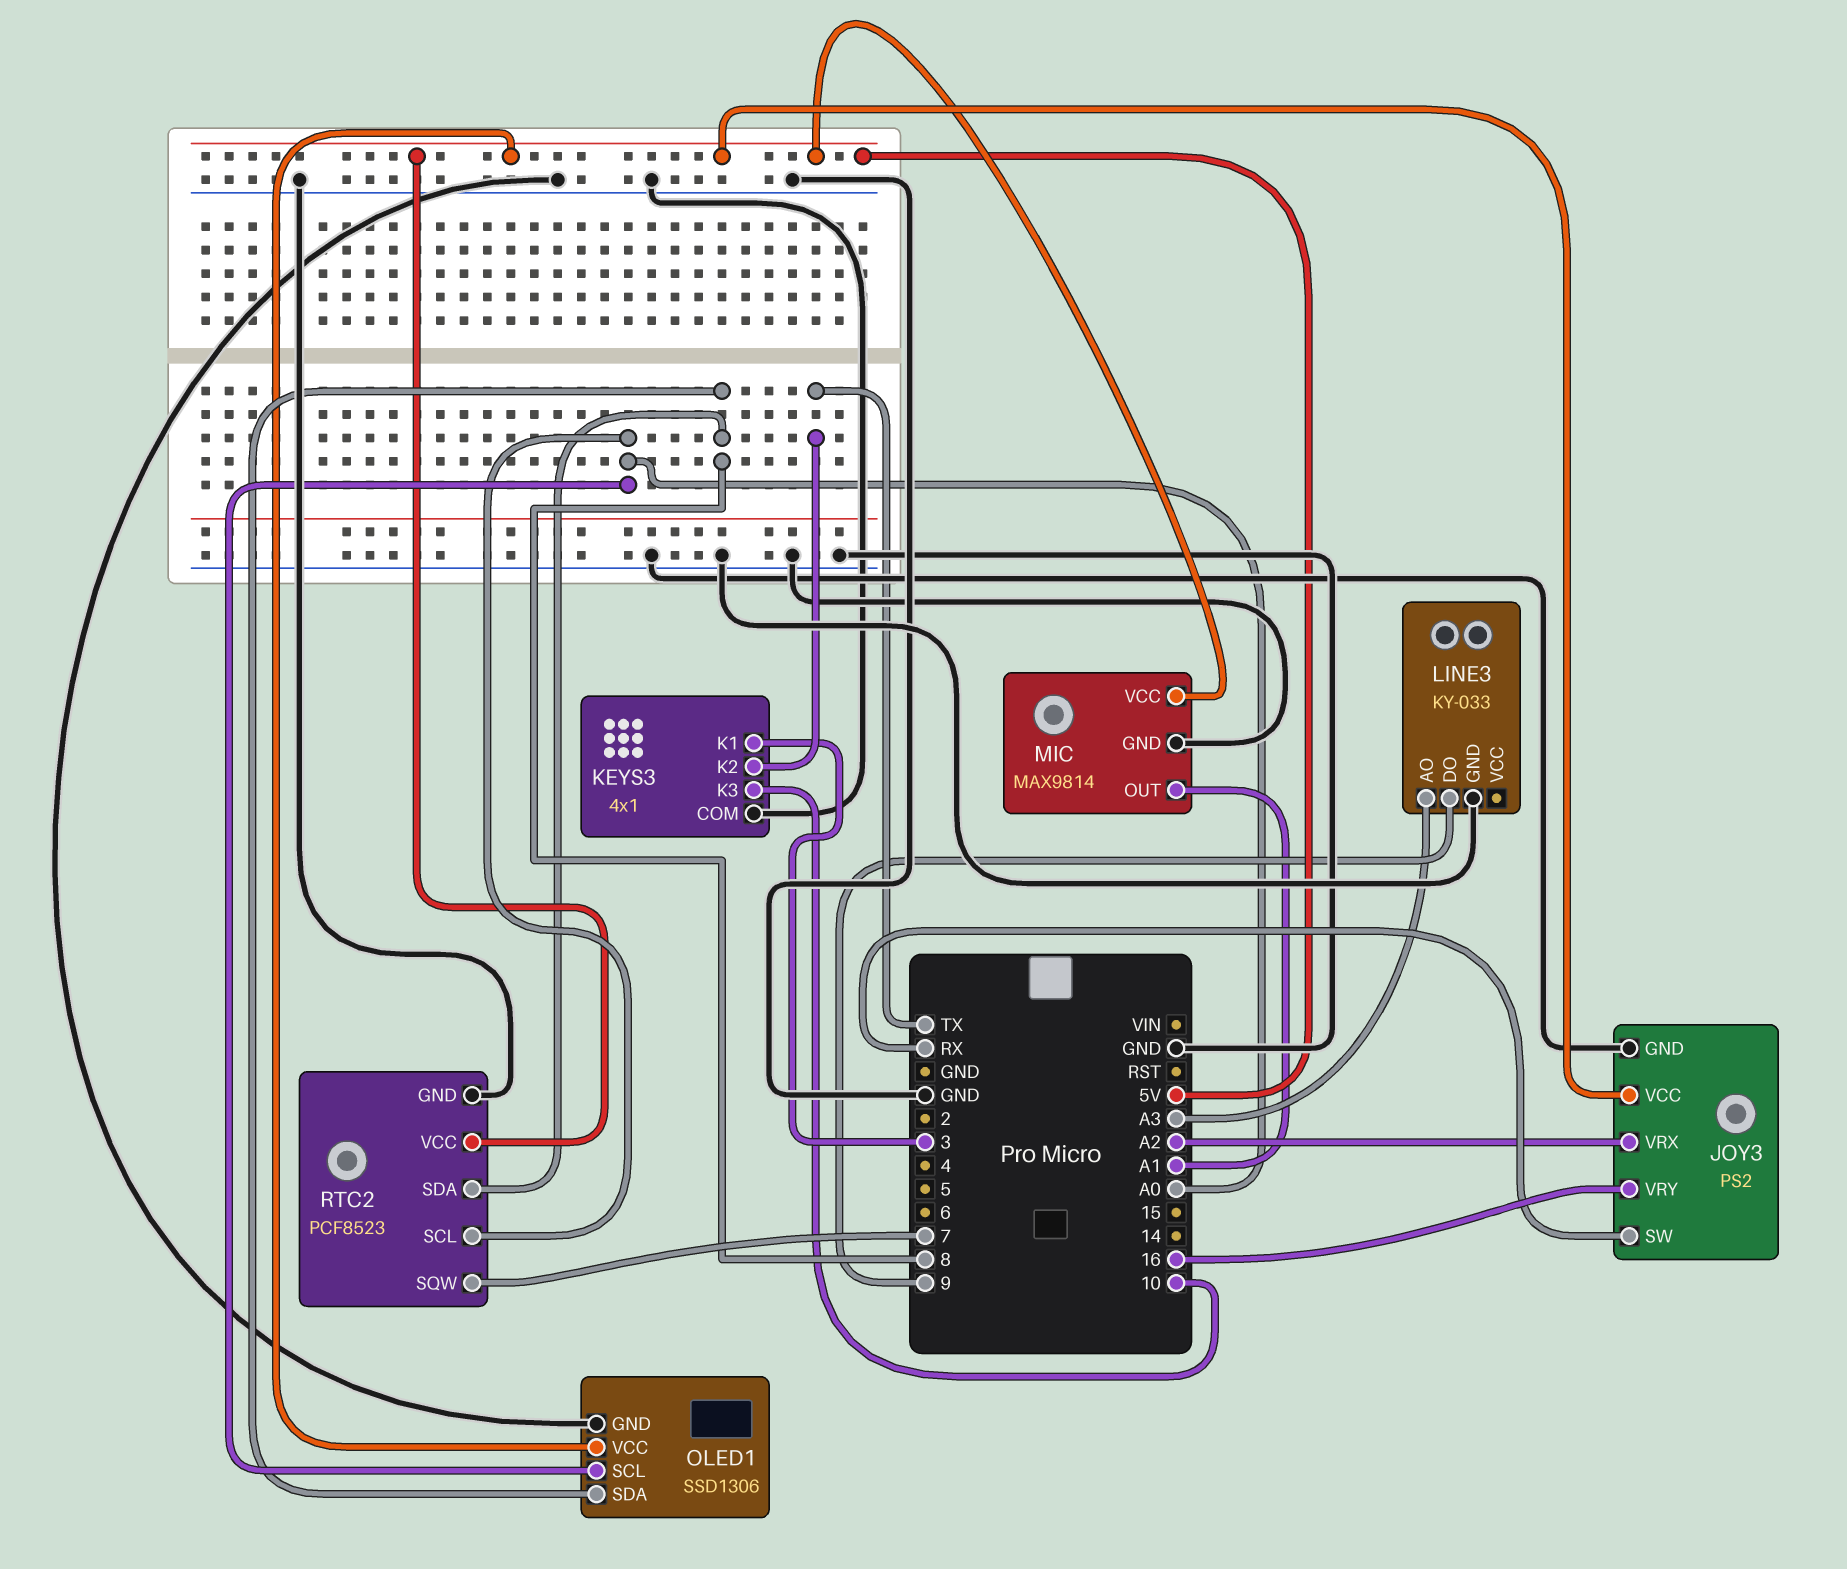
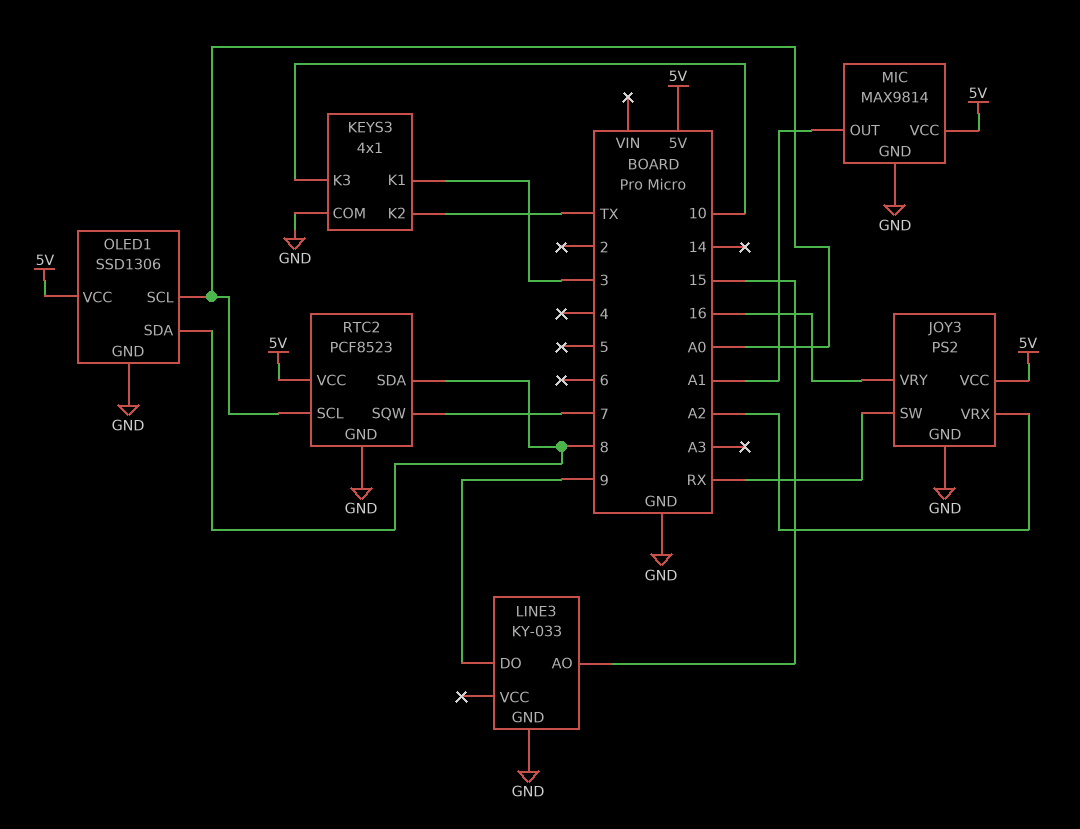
LINE3 pin AO: A3 -> 15

